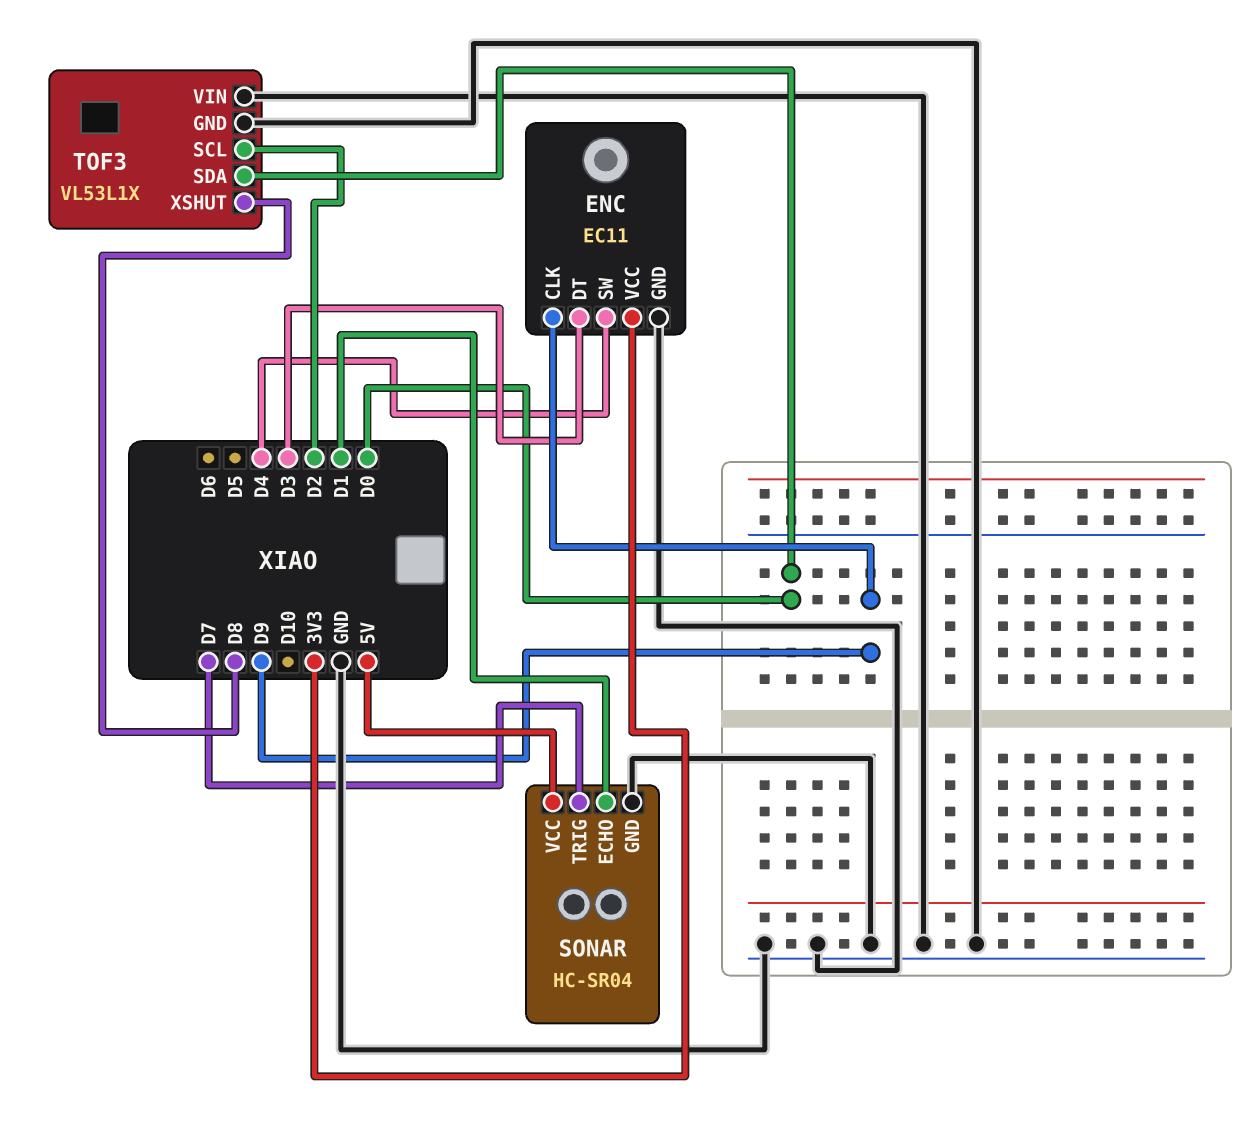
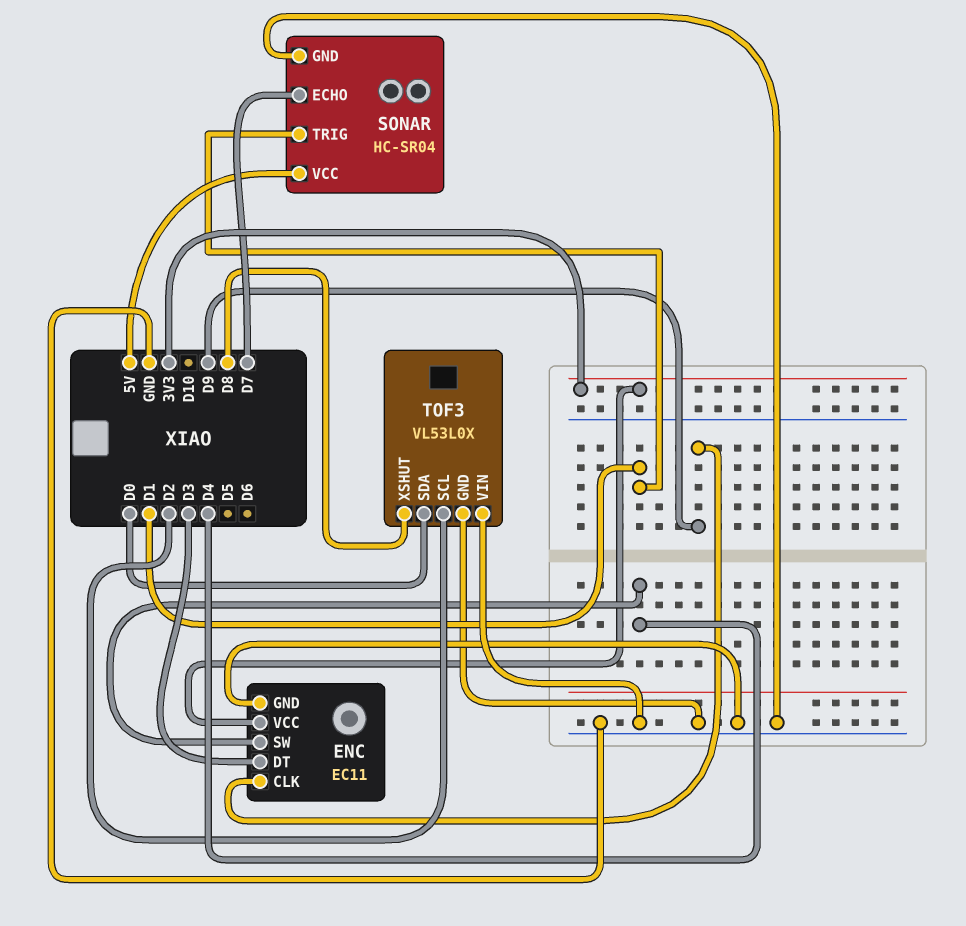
SONAR pin ECHO: D1 -> D7
SONAR pin TRIG: D7 -> D1
TOF3: VL53L1X -> VL53L0X

